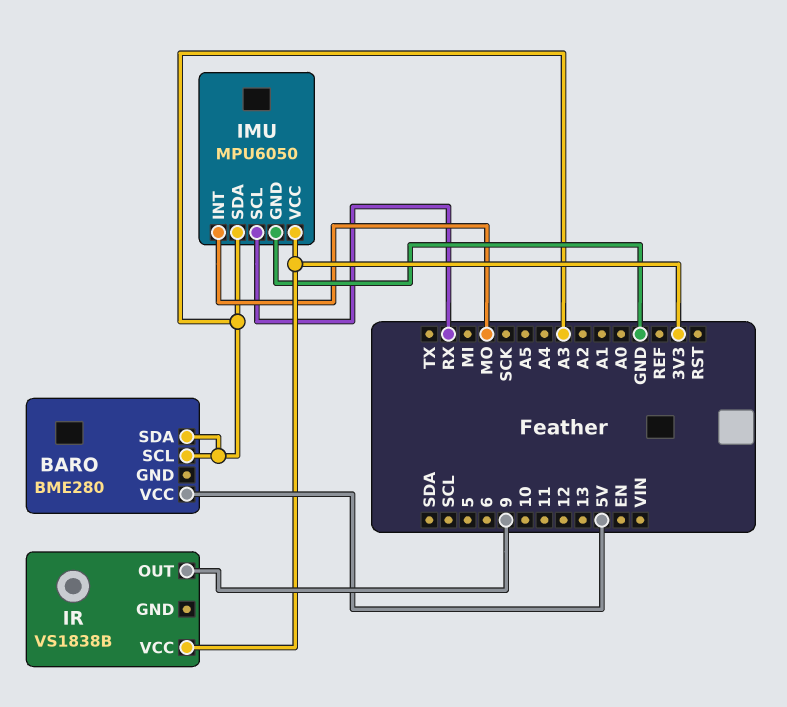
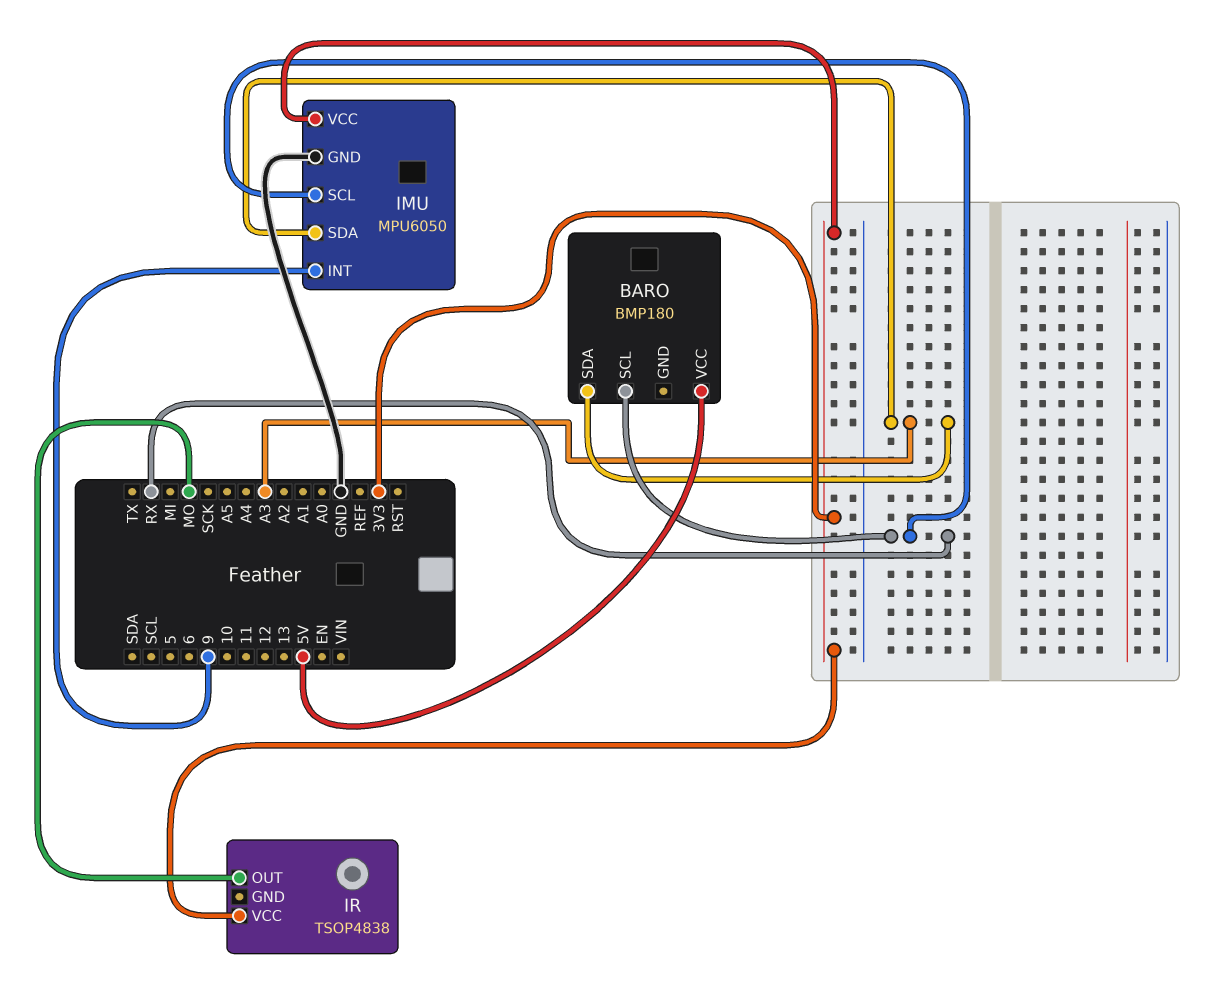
BARO: BME280 -> BMP180
BARO pin SCL: A3 -> RX
IMU pin INT: MO -> 9
IR: VS1838B -> TSOP4838
IR pin OUT: 9 -> MO

